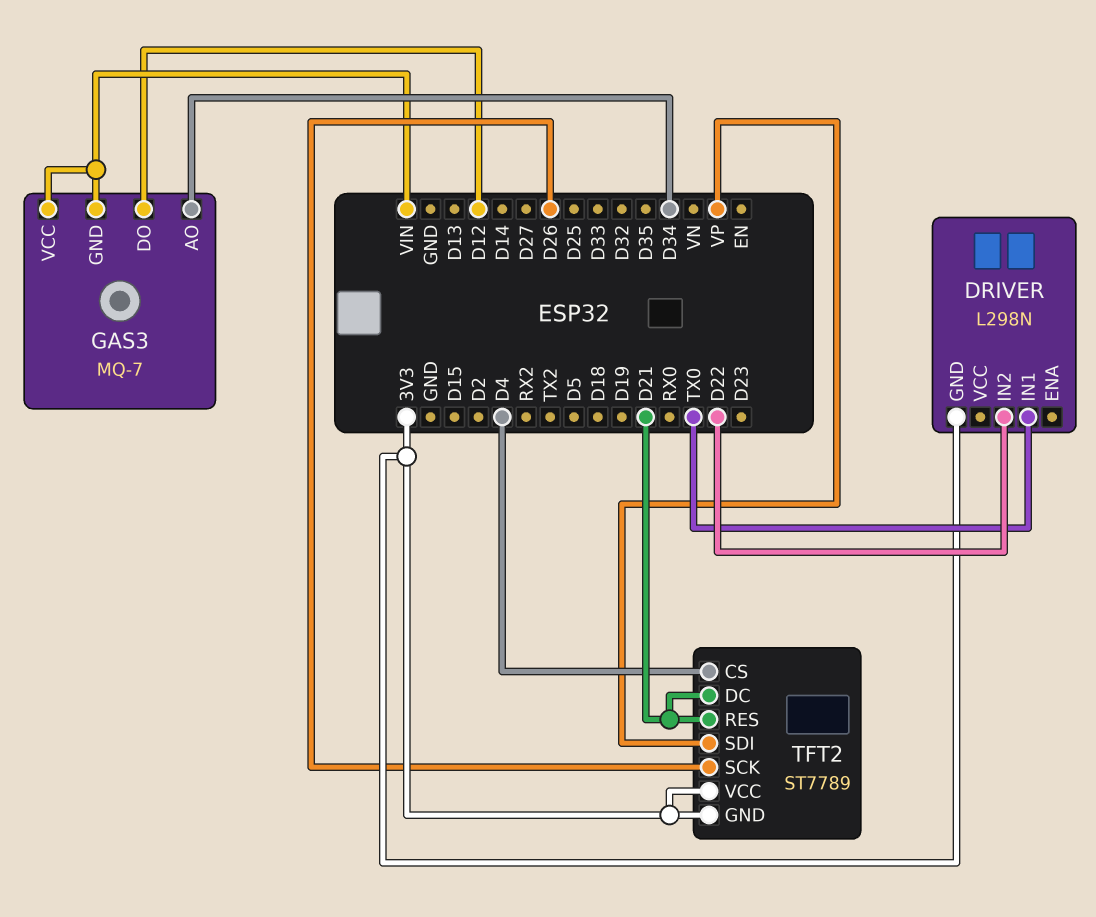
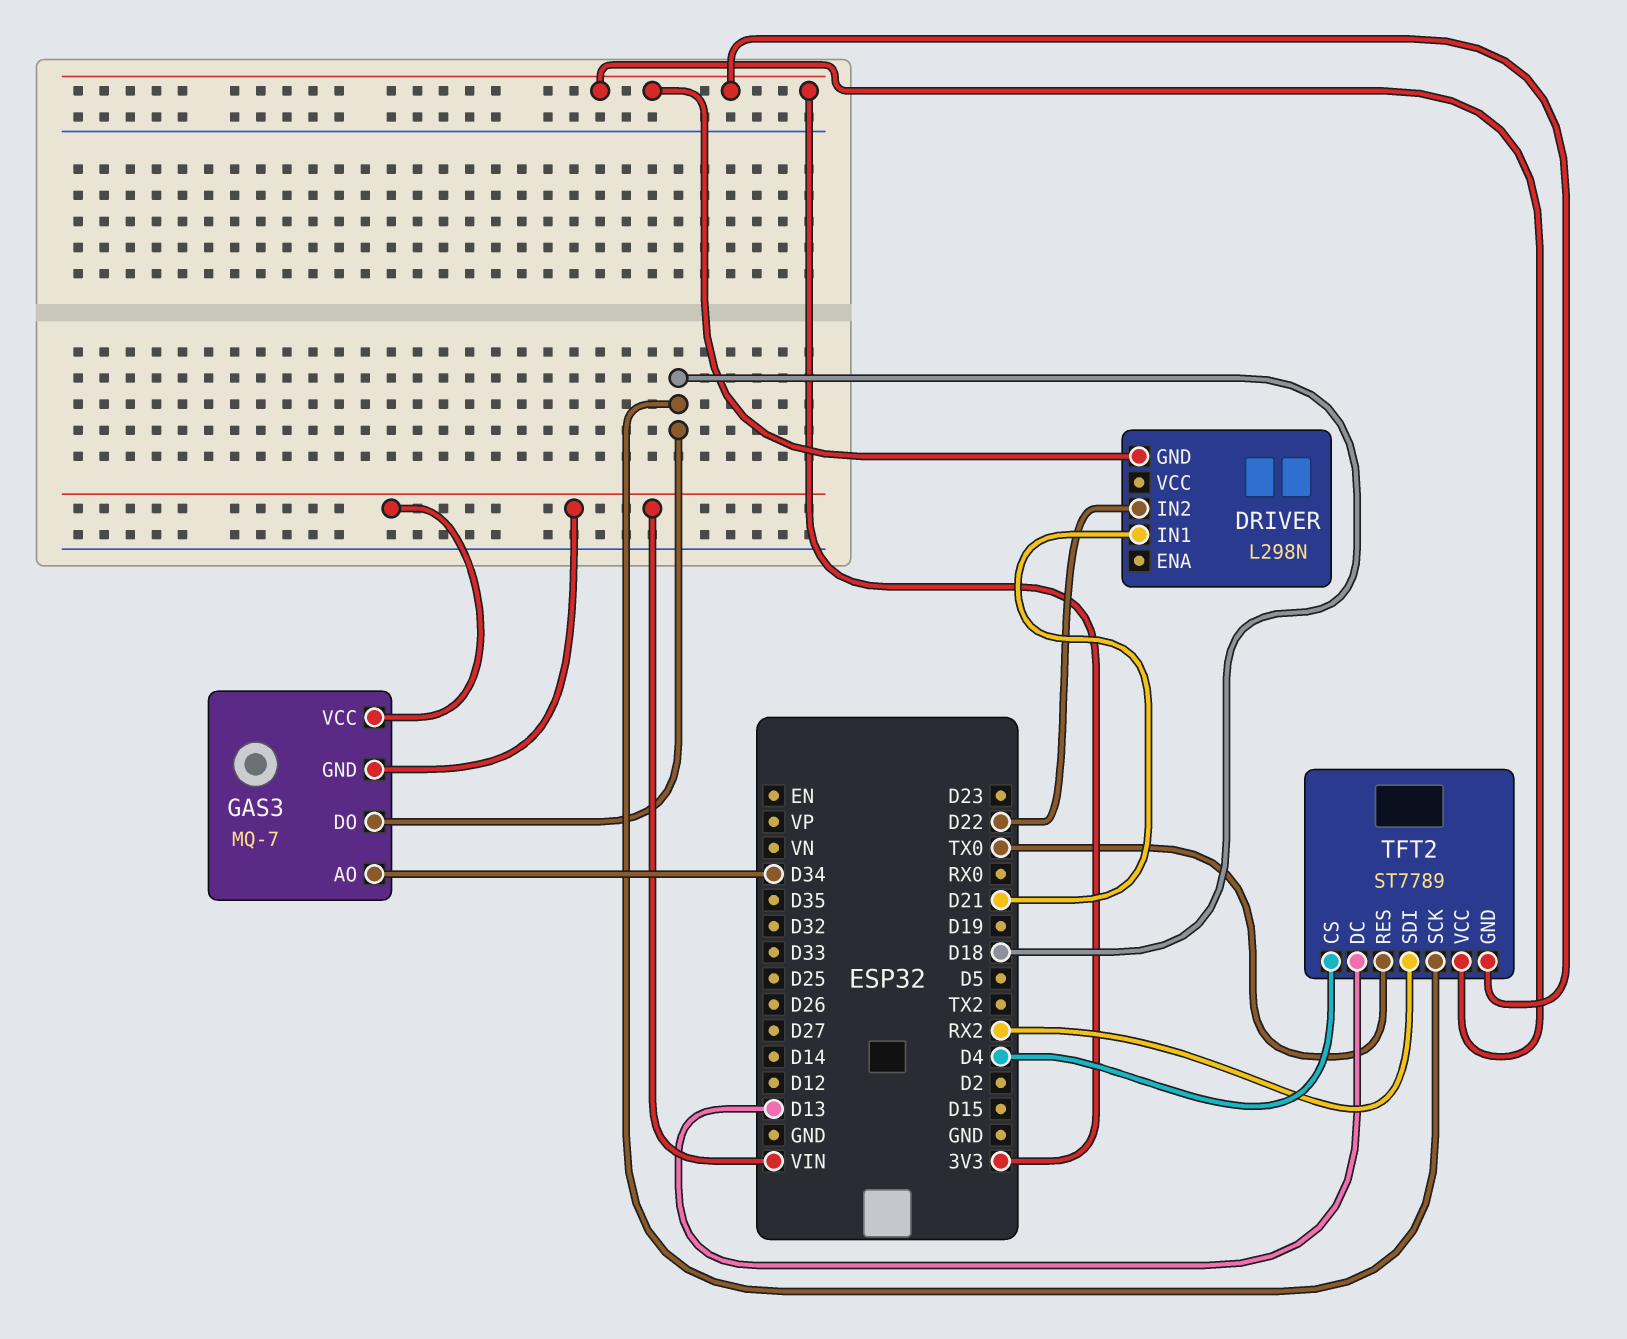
DRIVER pin IN1: TX0 -> D21
GAS3 pin DO: D12 -> D18
TFT2 pin DC: D21 -> D13
TFT2 pin RES: D21 -> TX0
TFT2 pin SCK: D26 -> D18
TFT2 pin SDI: VP -> RX2

